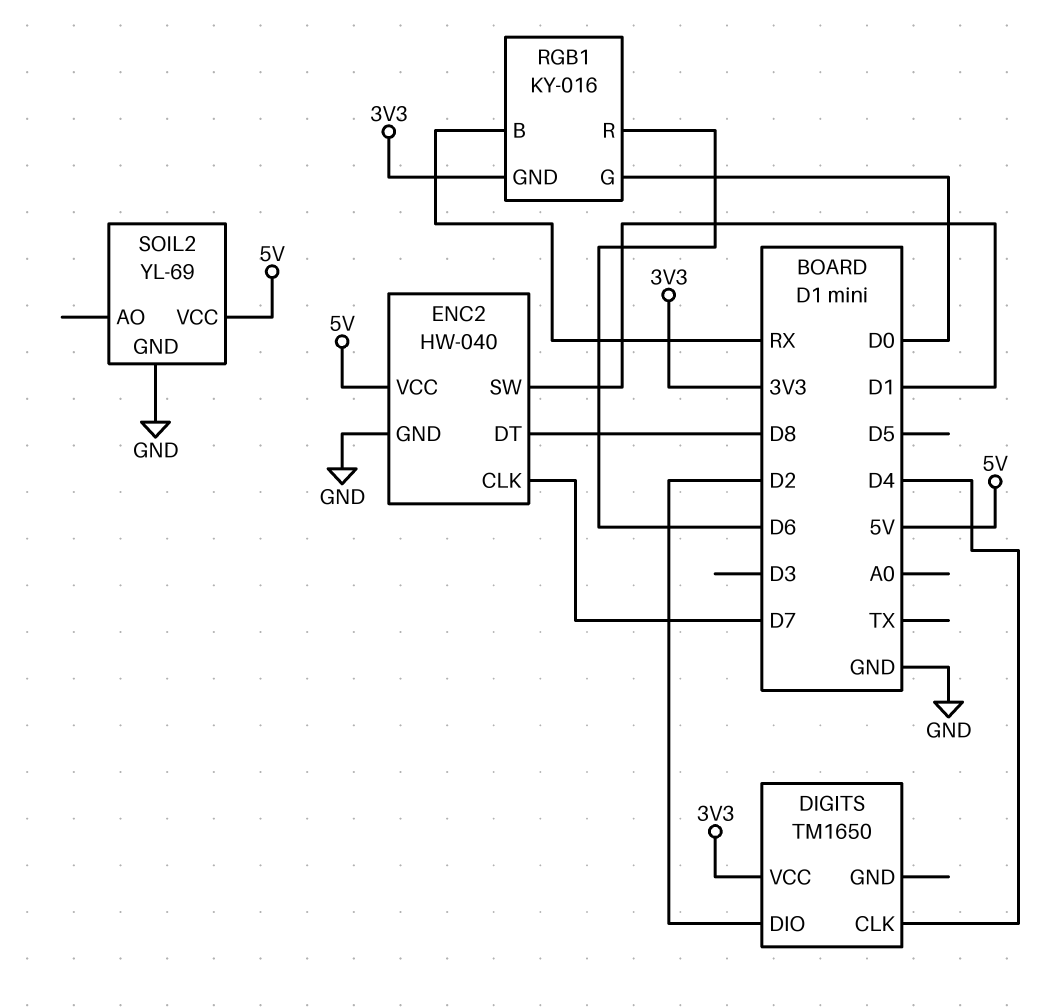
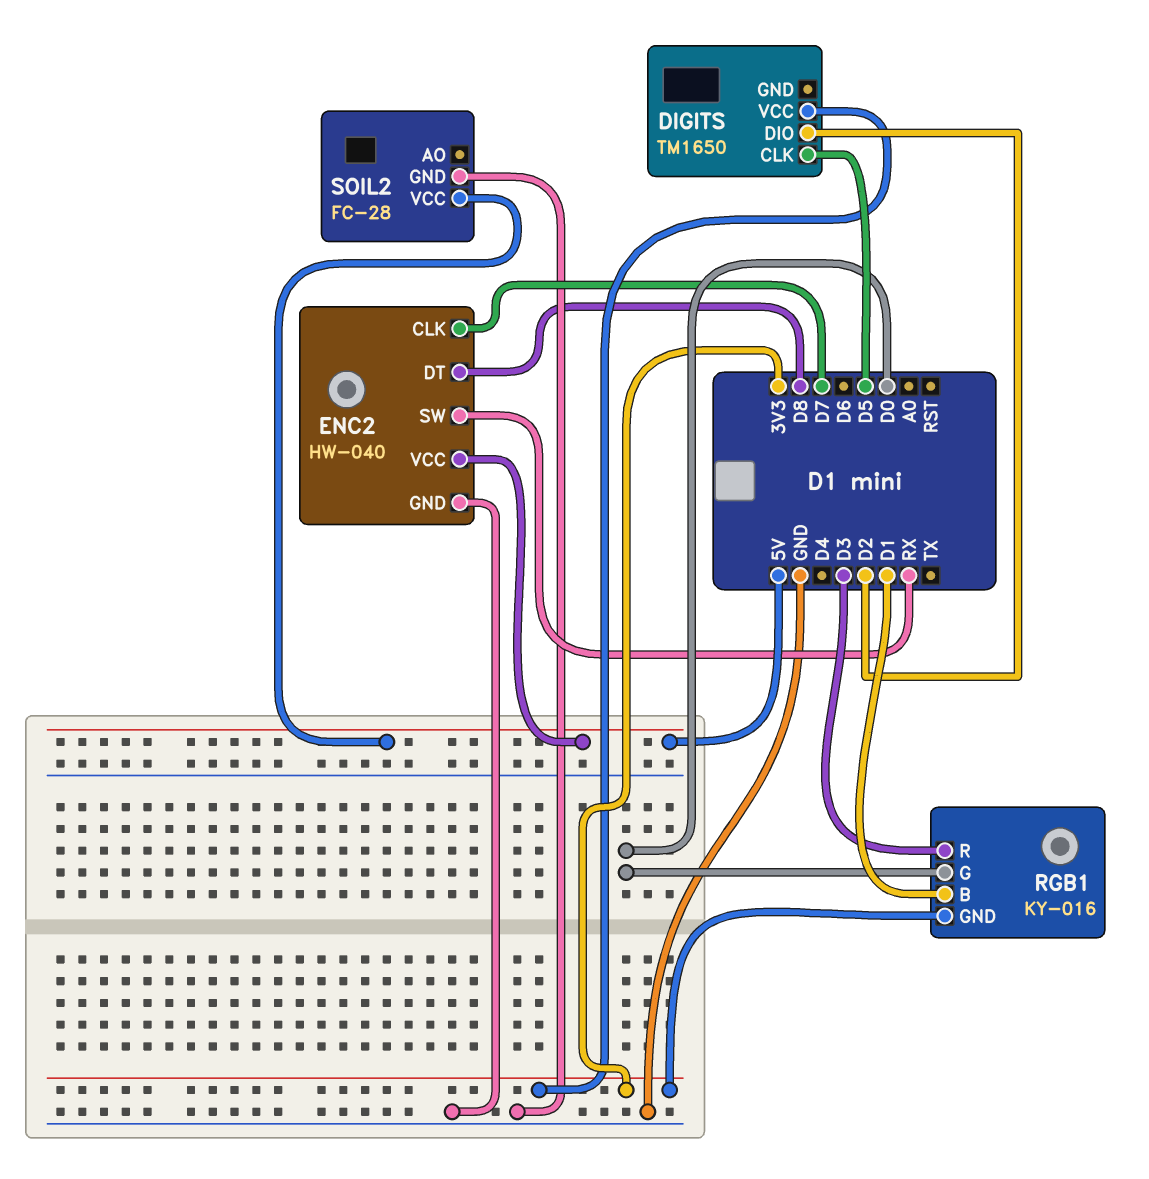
DIGITS pin CLK: D4 -> D5
ENC2 pin SW: D1 -> RX
RGB1 pin B: RX -> D1
RGB1 pin R: D6 -> D3
SOIL2: YL-69 -> FC-28

